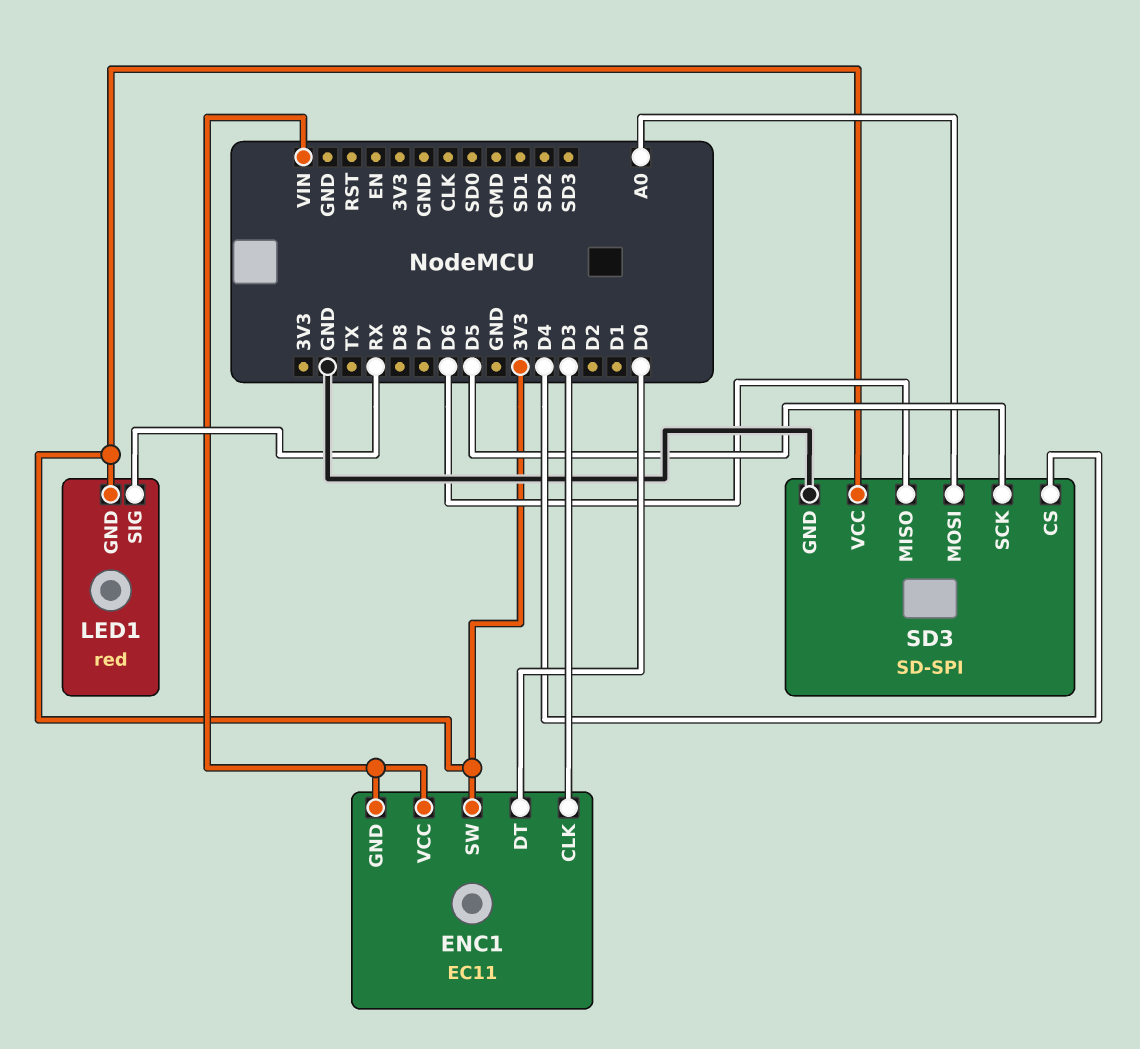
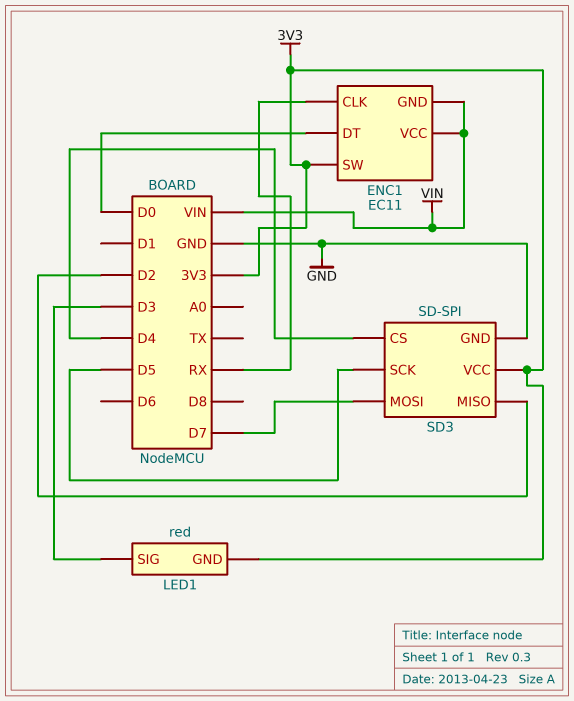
ENC1 pin CLK: D3 -> RX
LED1 pin SIG: RX -> D3
SD3 pin MISO: D6 -> D2
SD3 pin MOSI: A0 -> D7

